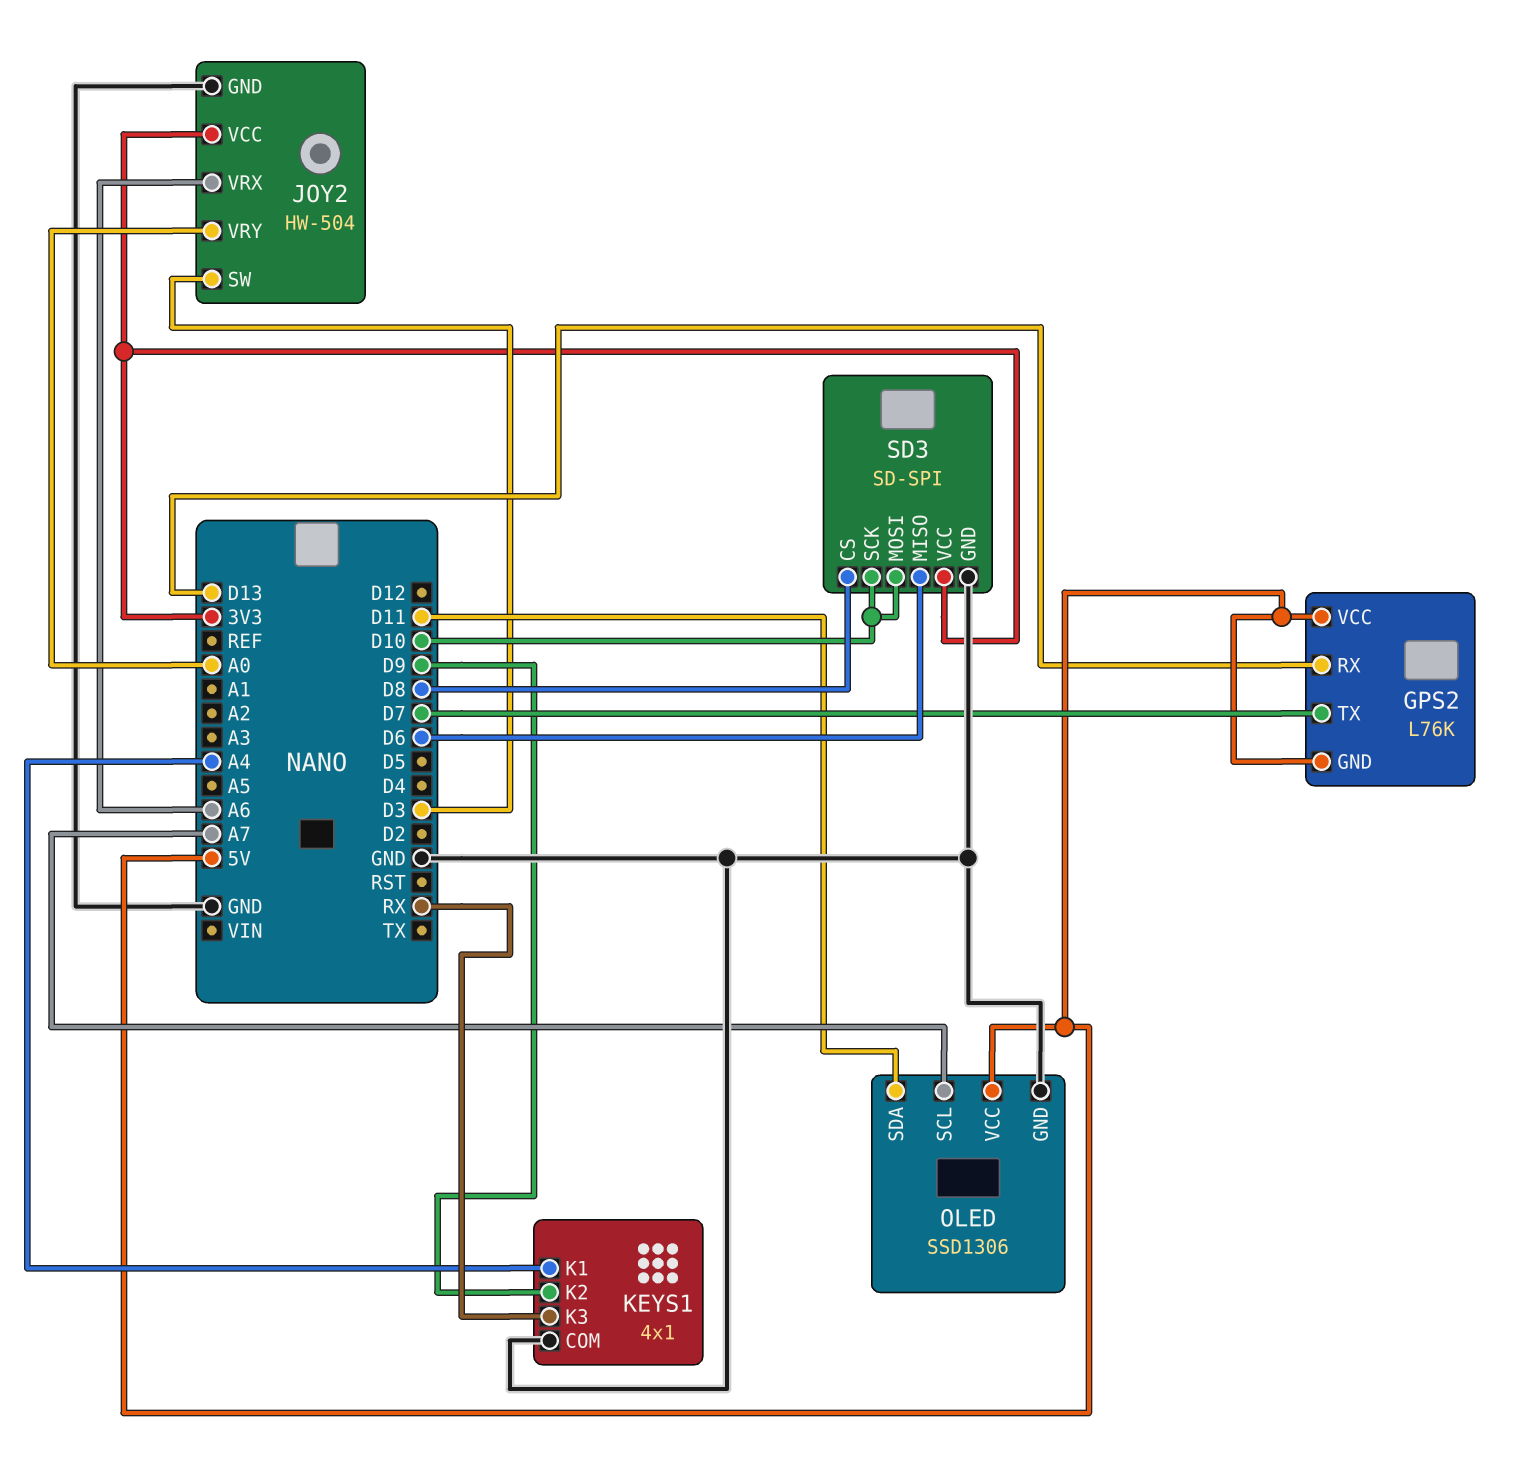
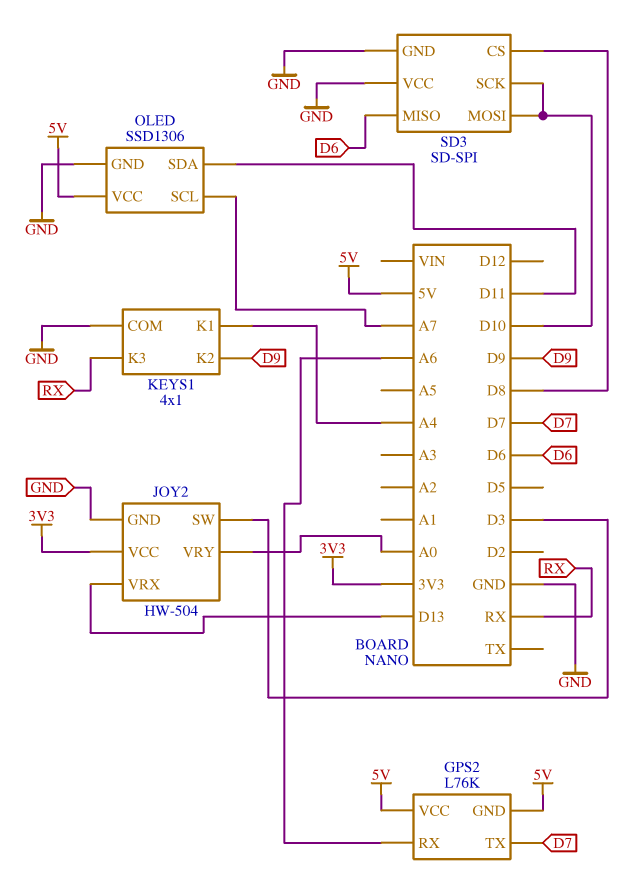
GPS2 pin RX: D13 -> A6
JOY2 pin VRX: A6 -> D13
SD3 pin VCC: 3V3 -> GND

